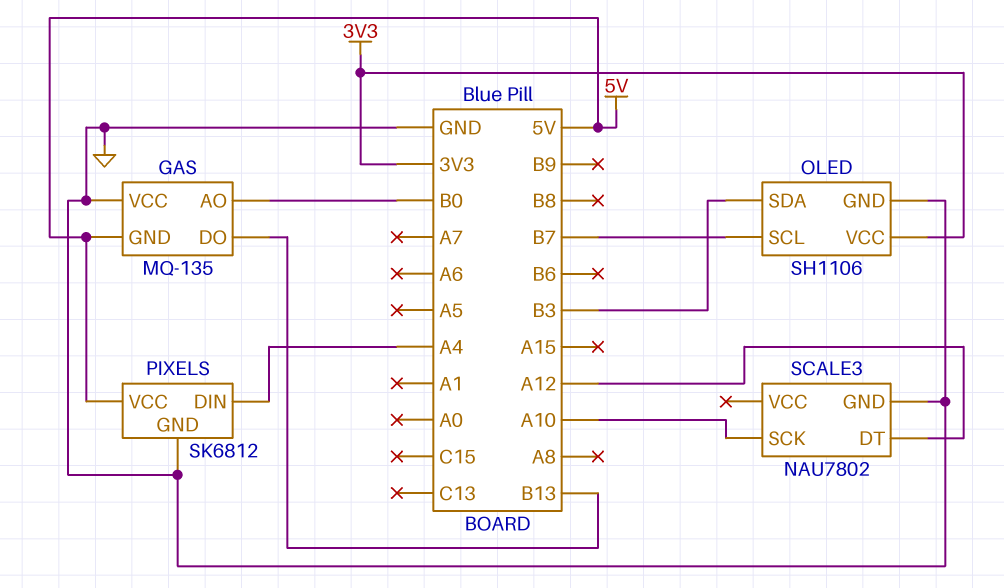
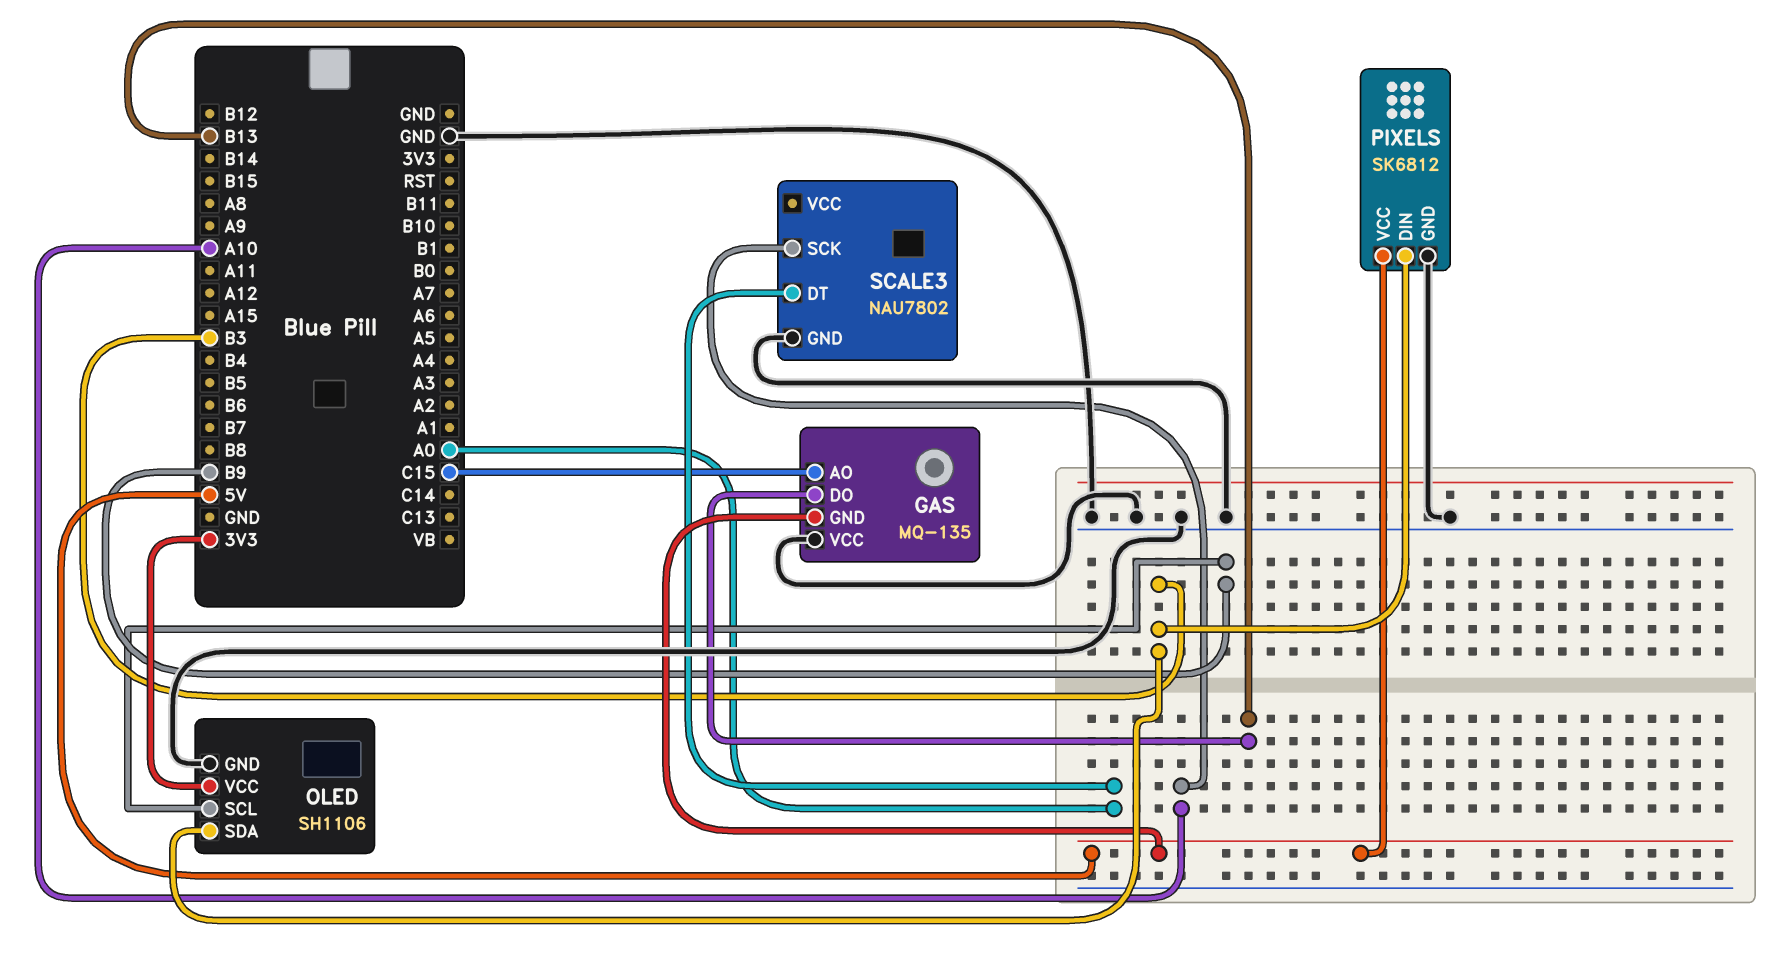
GAS pin AO: B0 -> C15
OLED pin SCL: B7 -> B9
PIXELS pin DIN: A4 -> B3
SCALE3 pin DT: A12 -> A0

